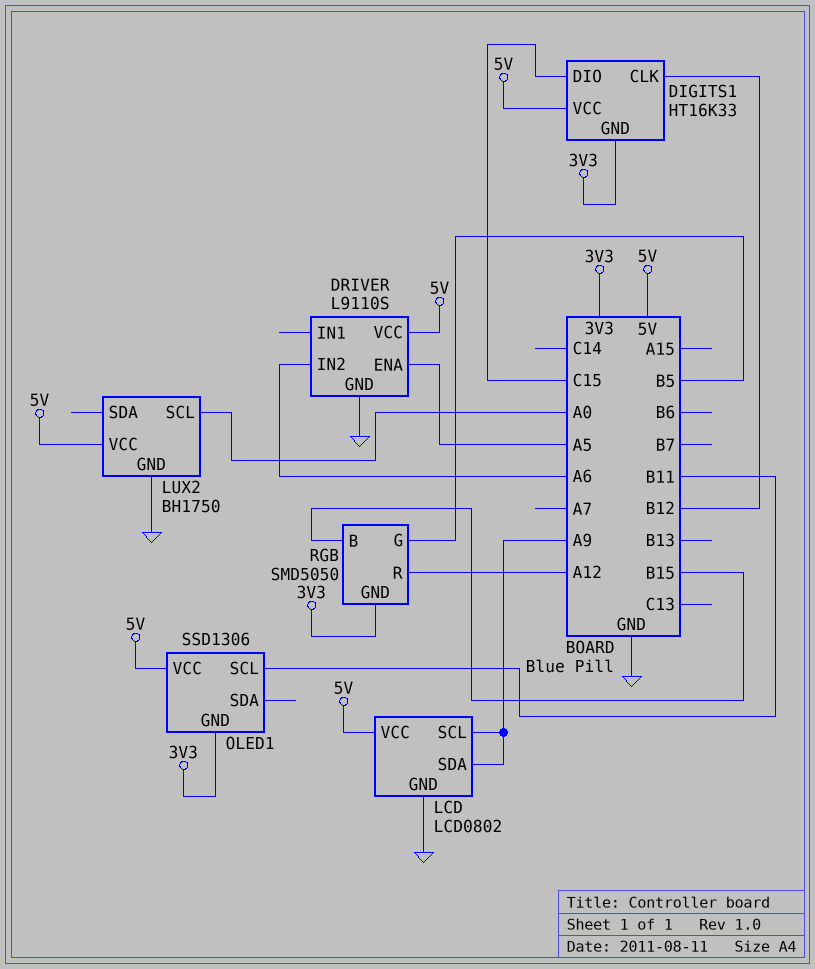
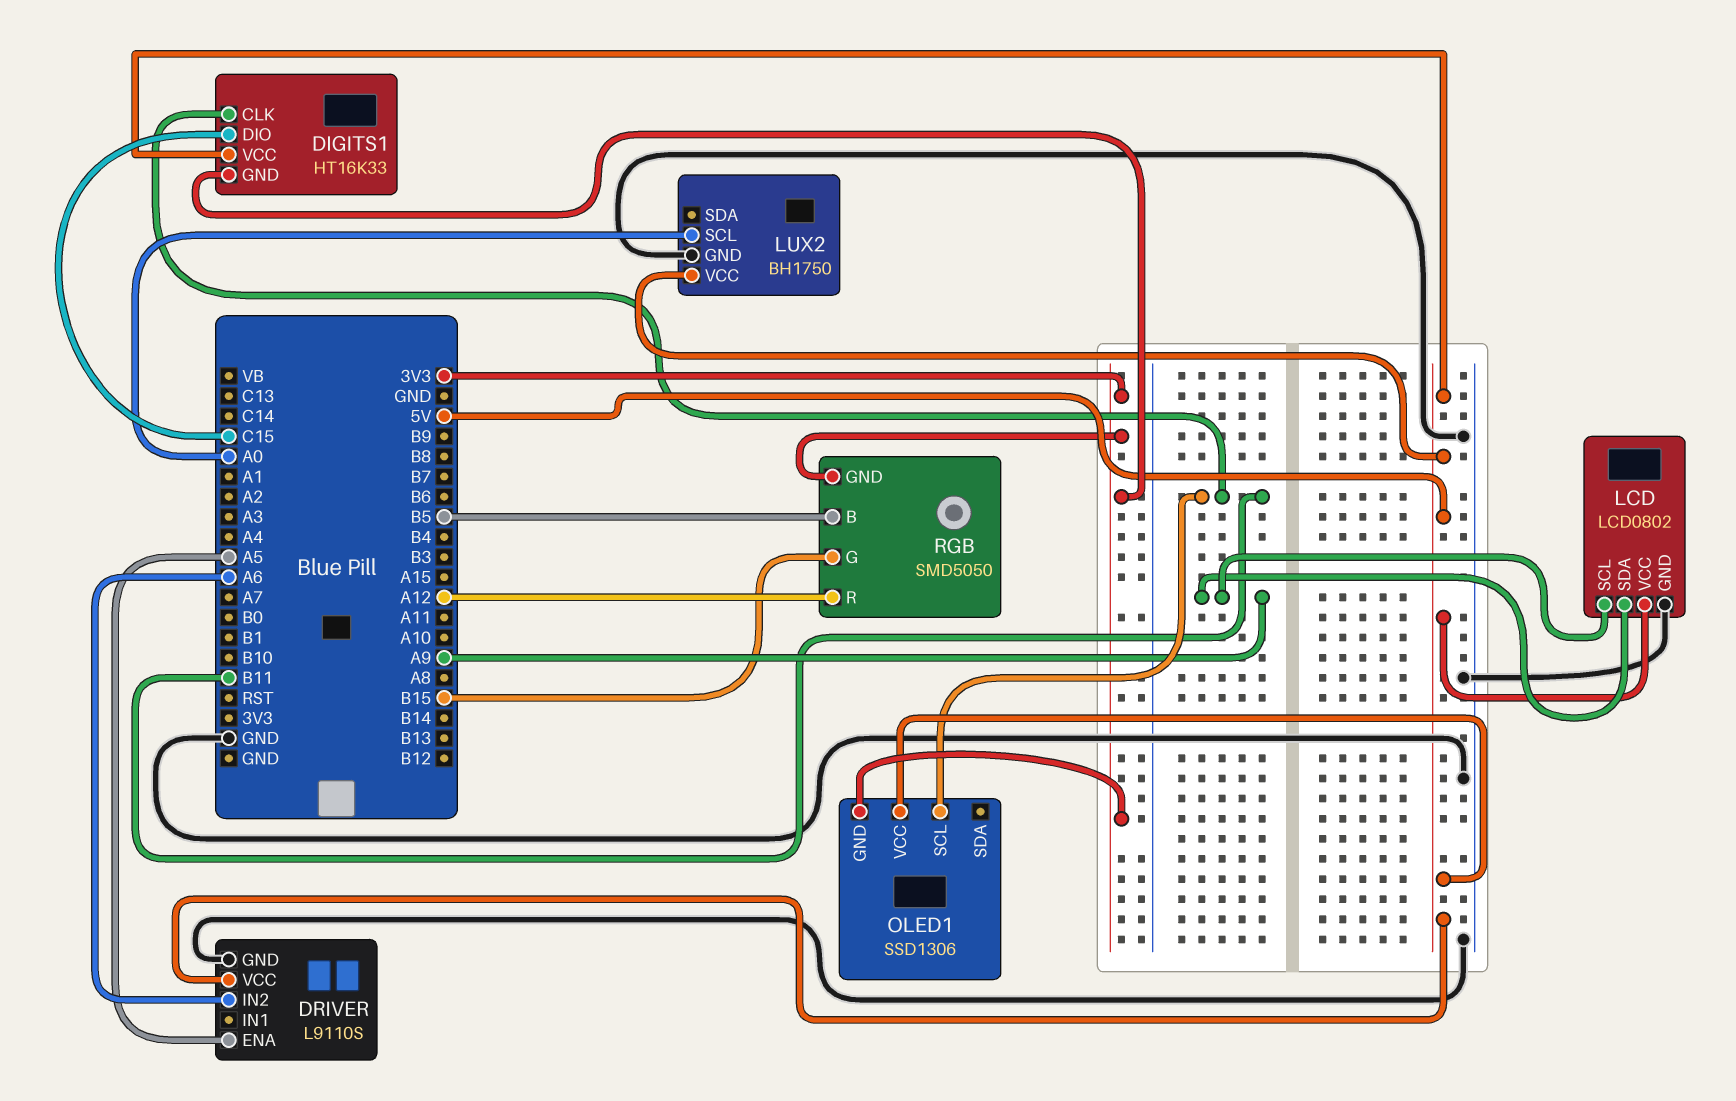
DIGITS1 pin CLK: B12 -> B11
RGB pin B: B15 -> B5
RGB pin G: B5 -> B15

